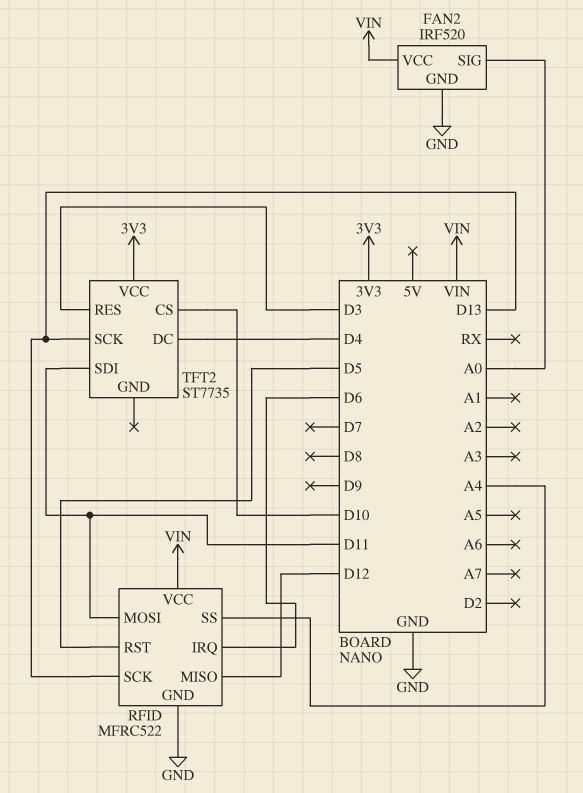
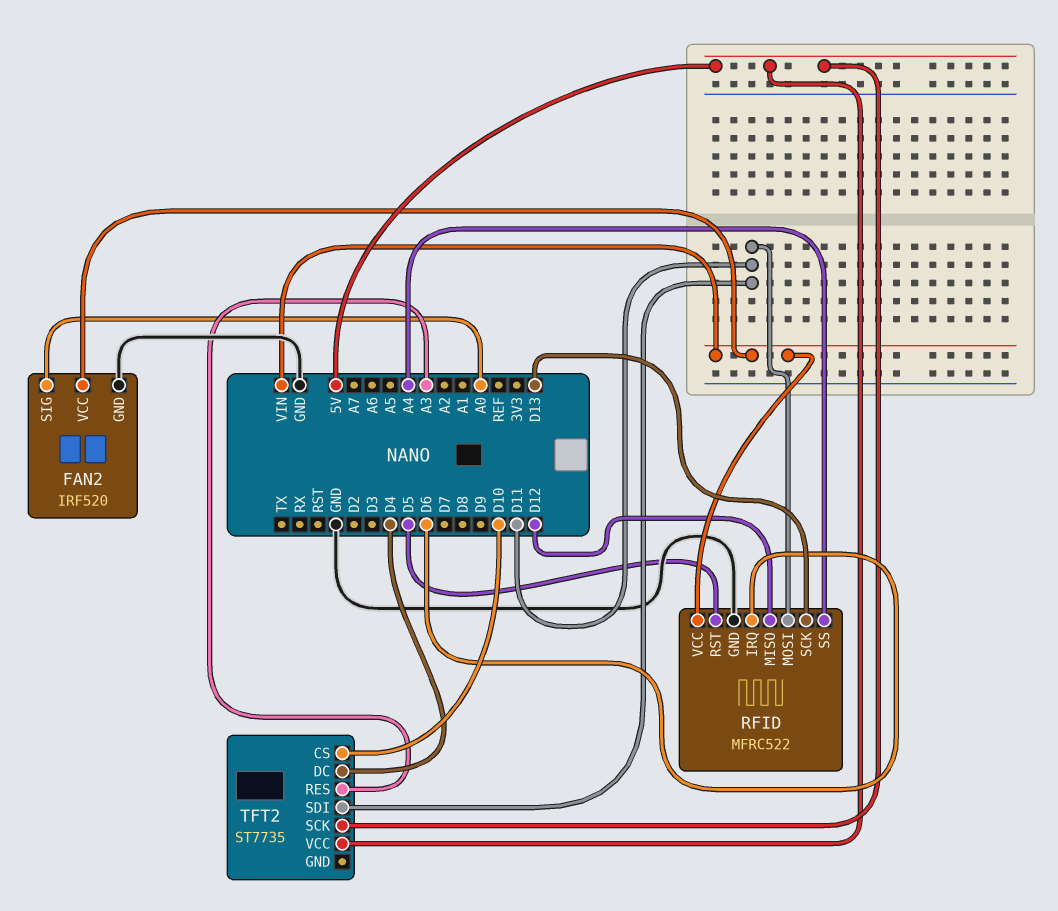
TFT2 pin RES: D3 -> A3
TFT2 pin SCK: D13 -> 5V
TFT2 pin VCC: 3V3 -> 5V

